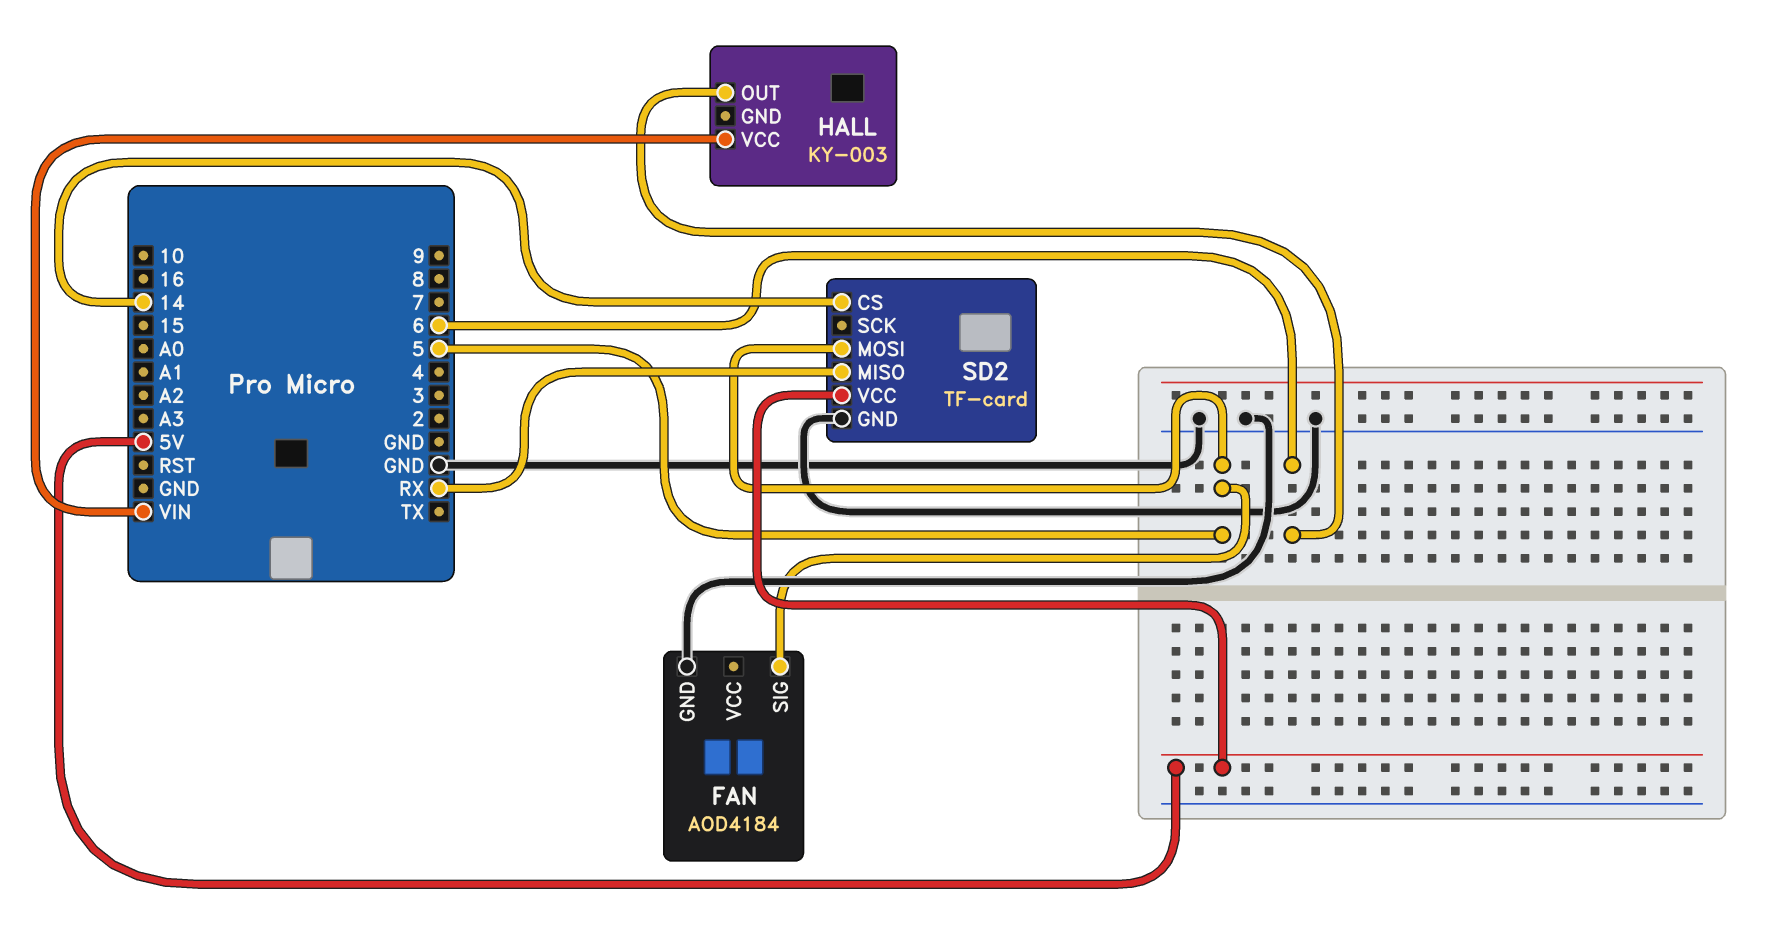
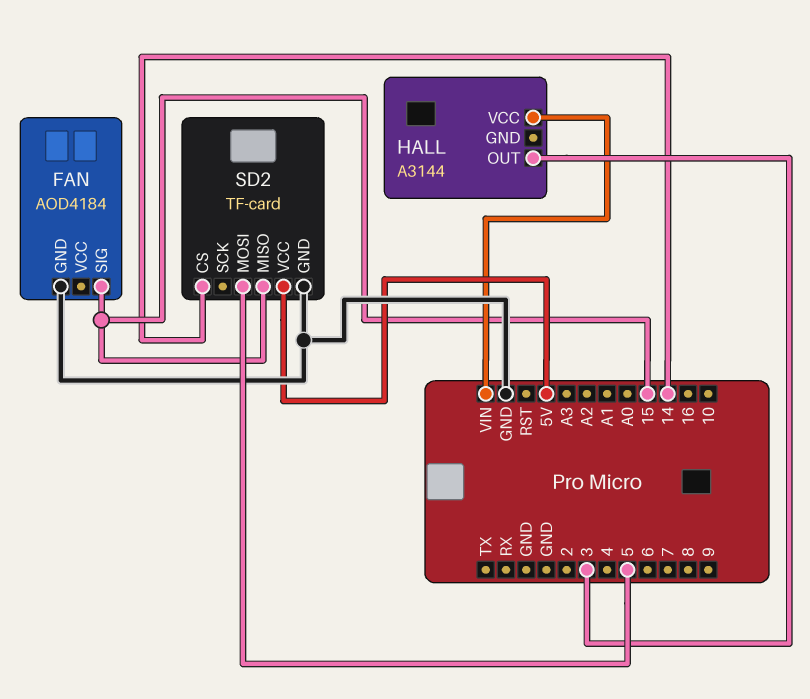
FAN pin SIG: 5 -> 15
HALL: KY-003 -> A3144
HALL pin OUT: 6 -> 3
SD2 pin MISO: RX -> 15

